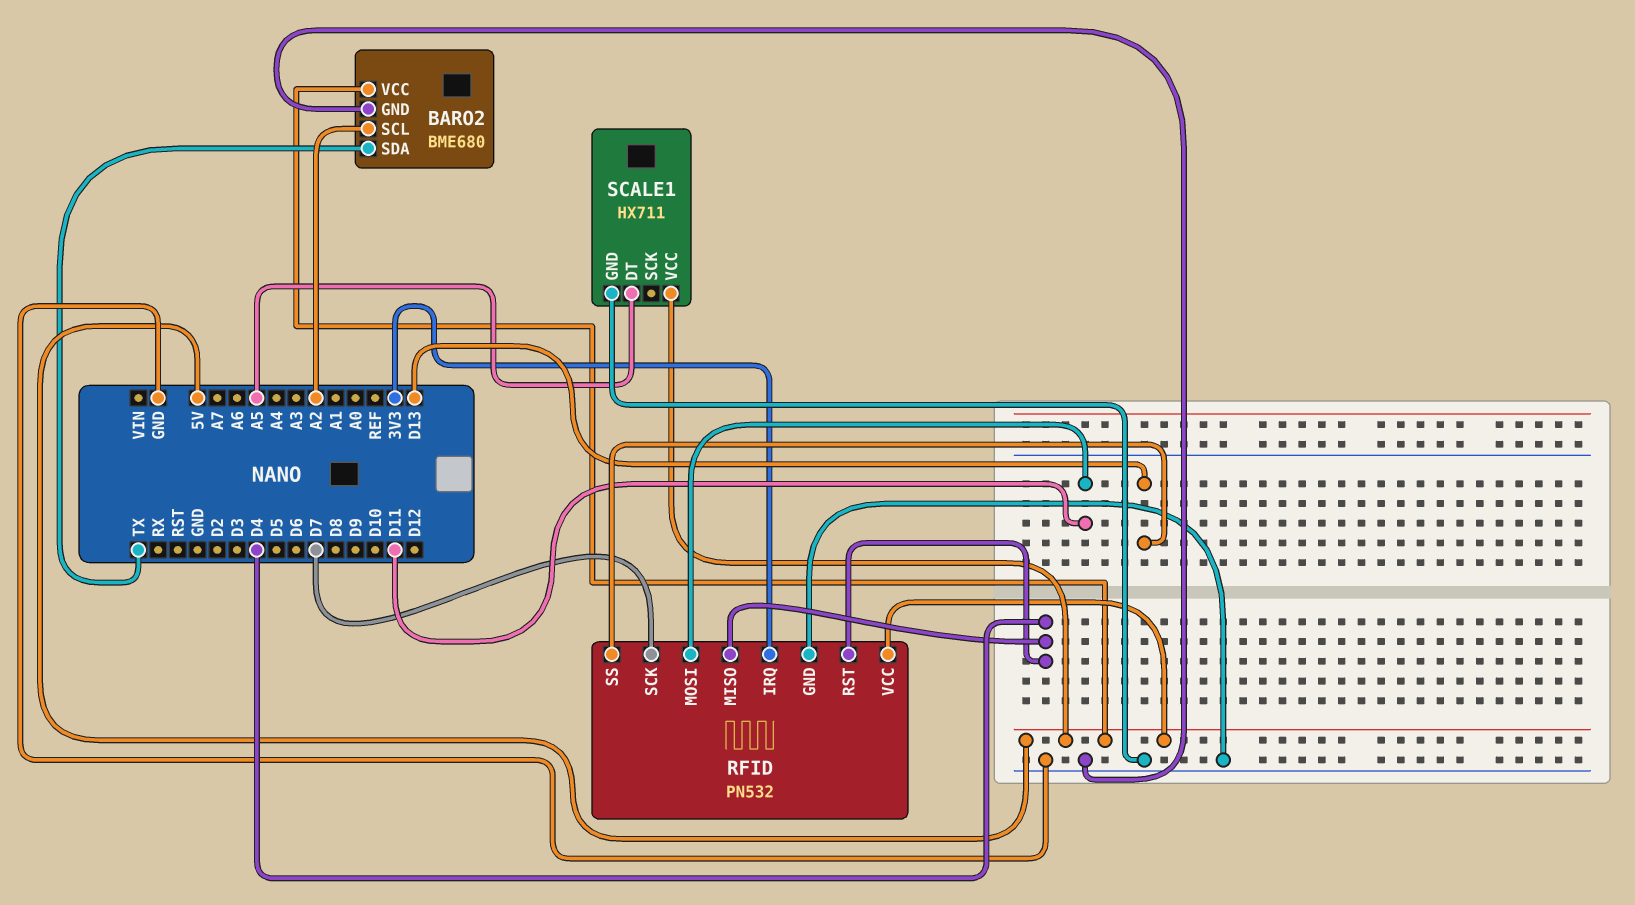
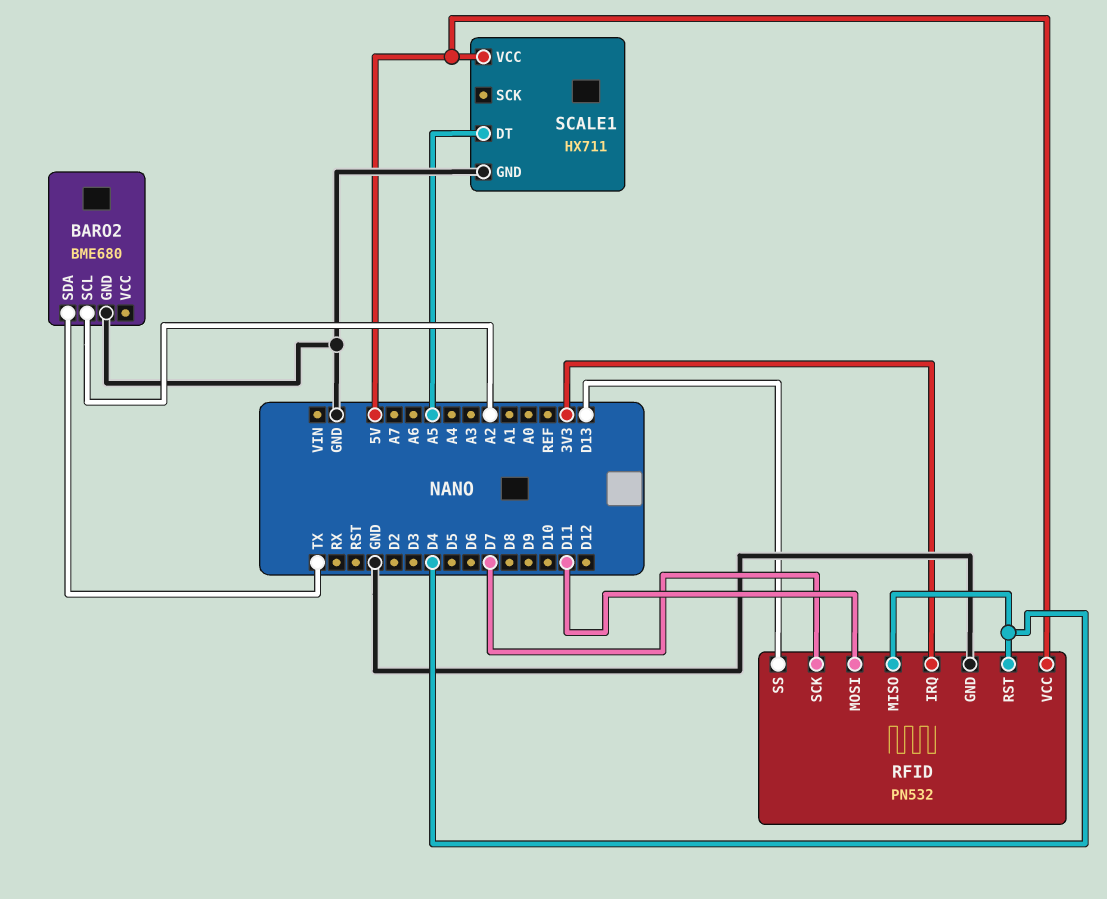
BARO2 pin VCC: 5V -> none

